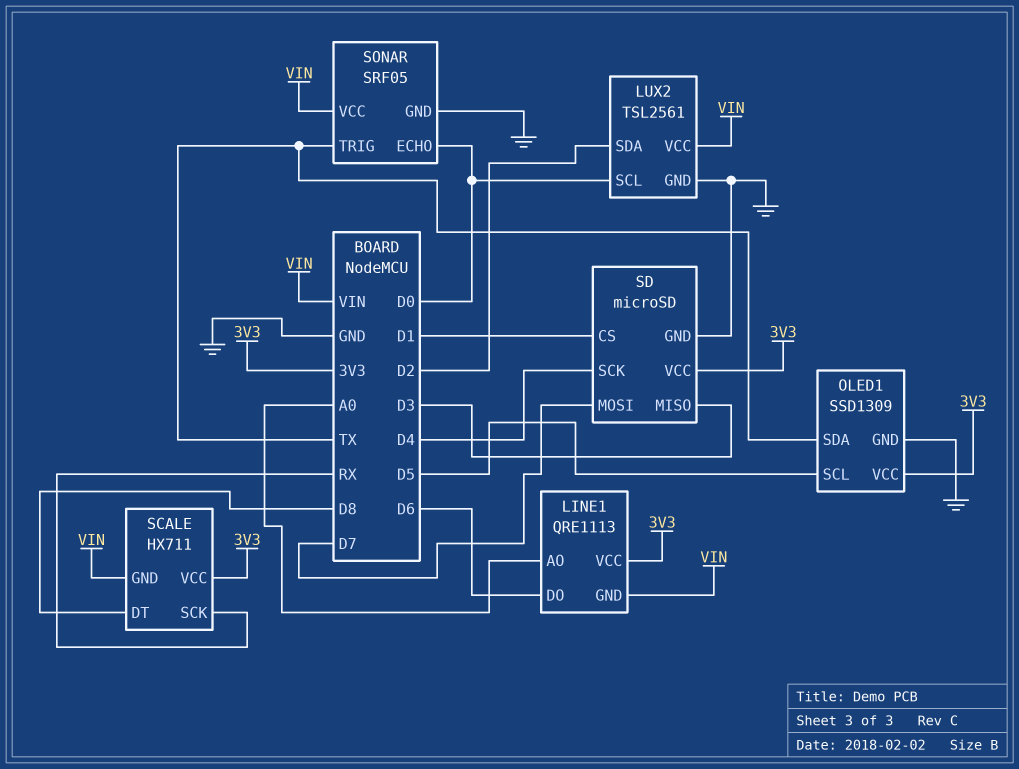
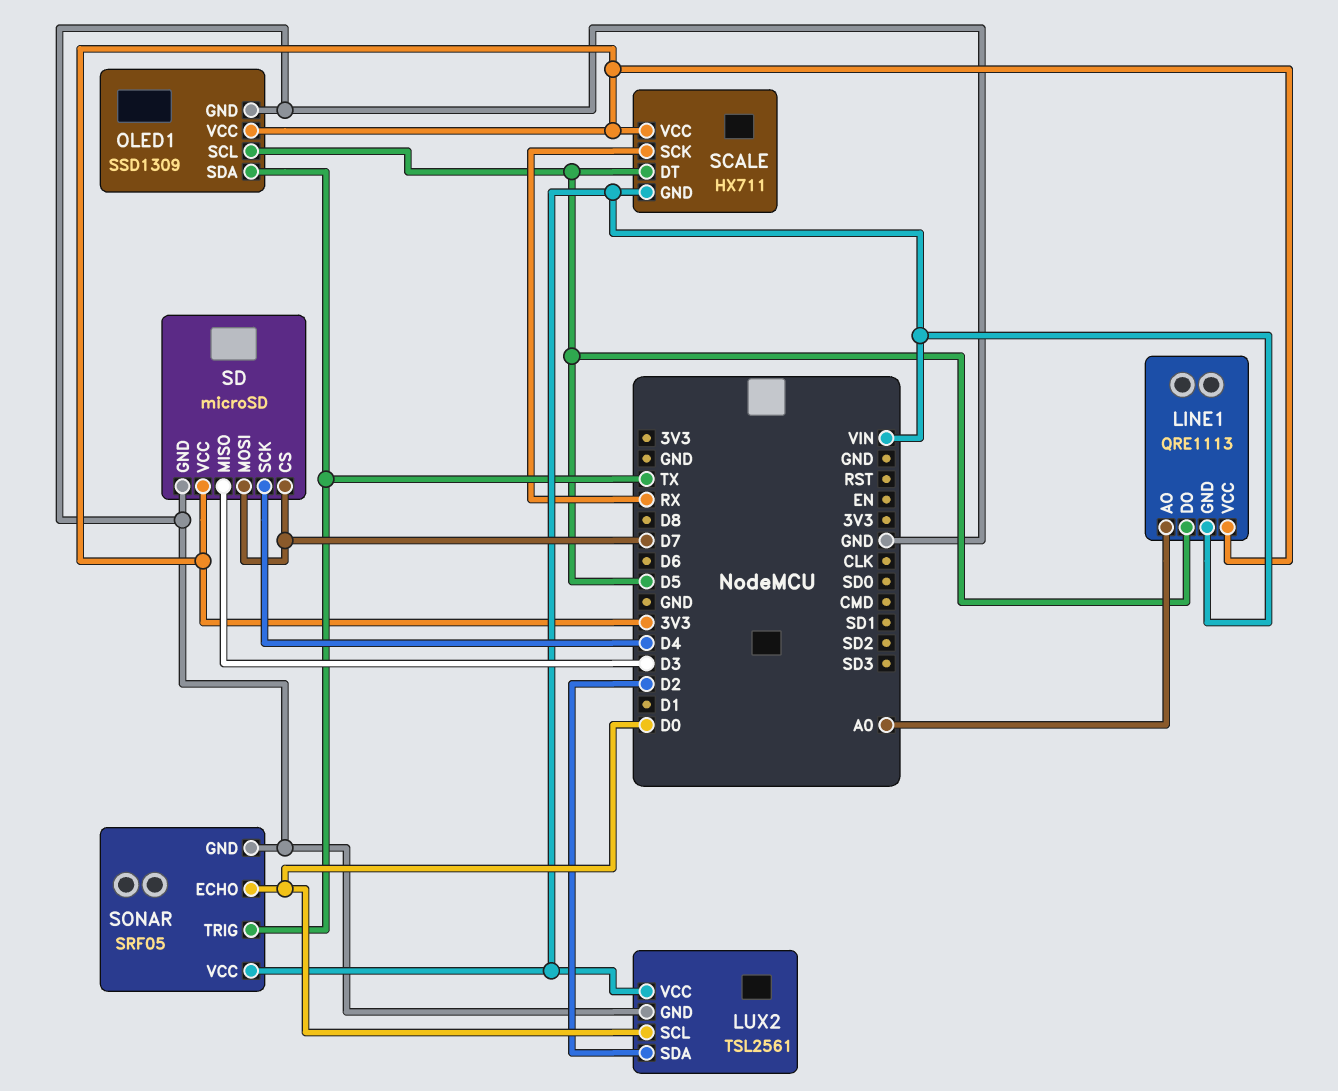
LINE1 pin DO: D6 -> D5
SCALE pin DT: D8 -> D5
SD pin CS: D1 -> D7

